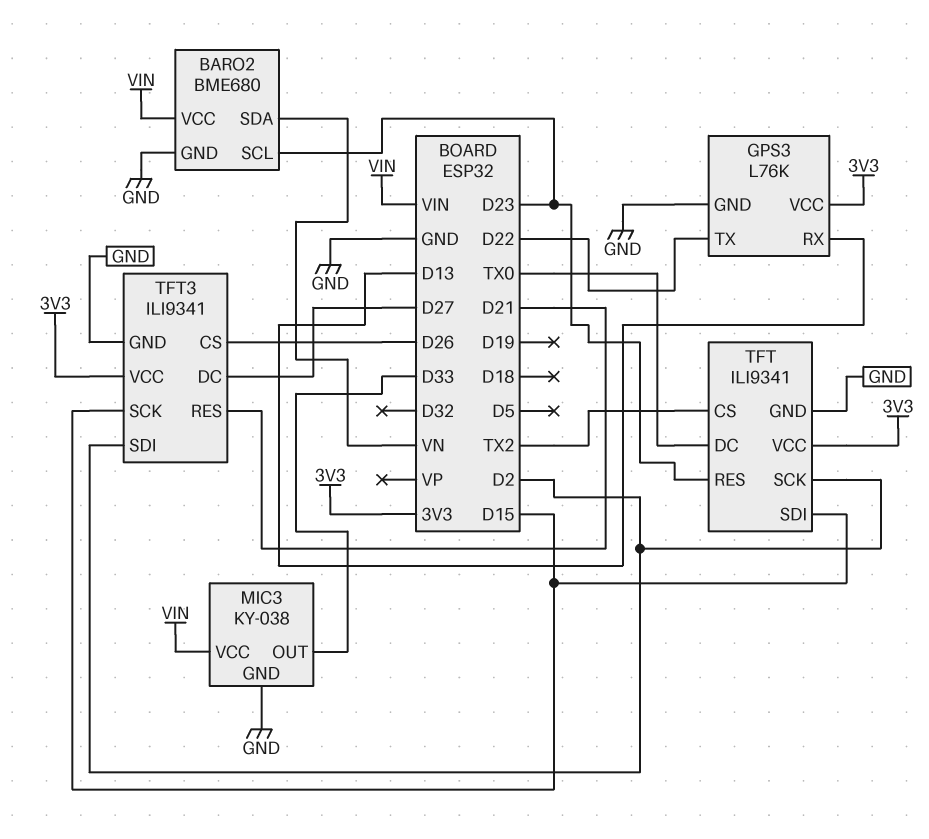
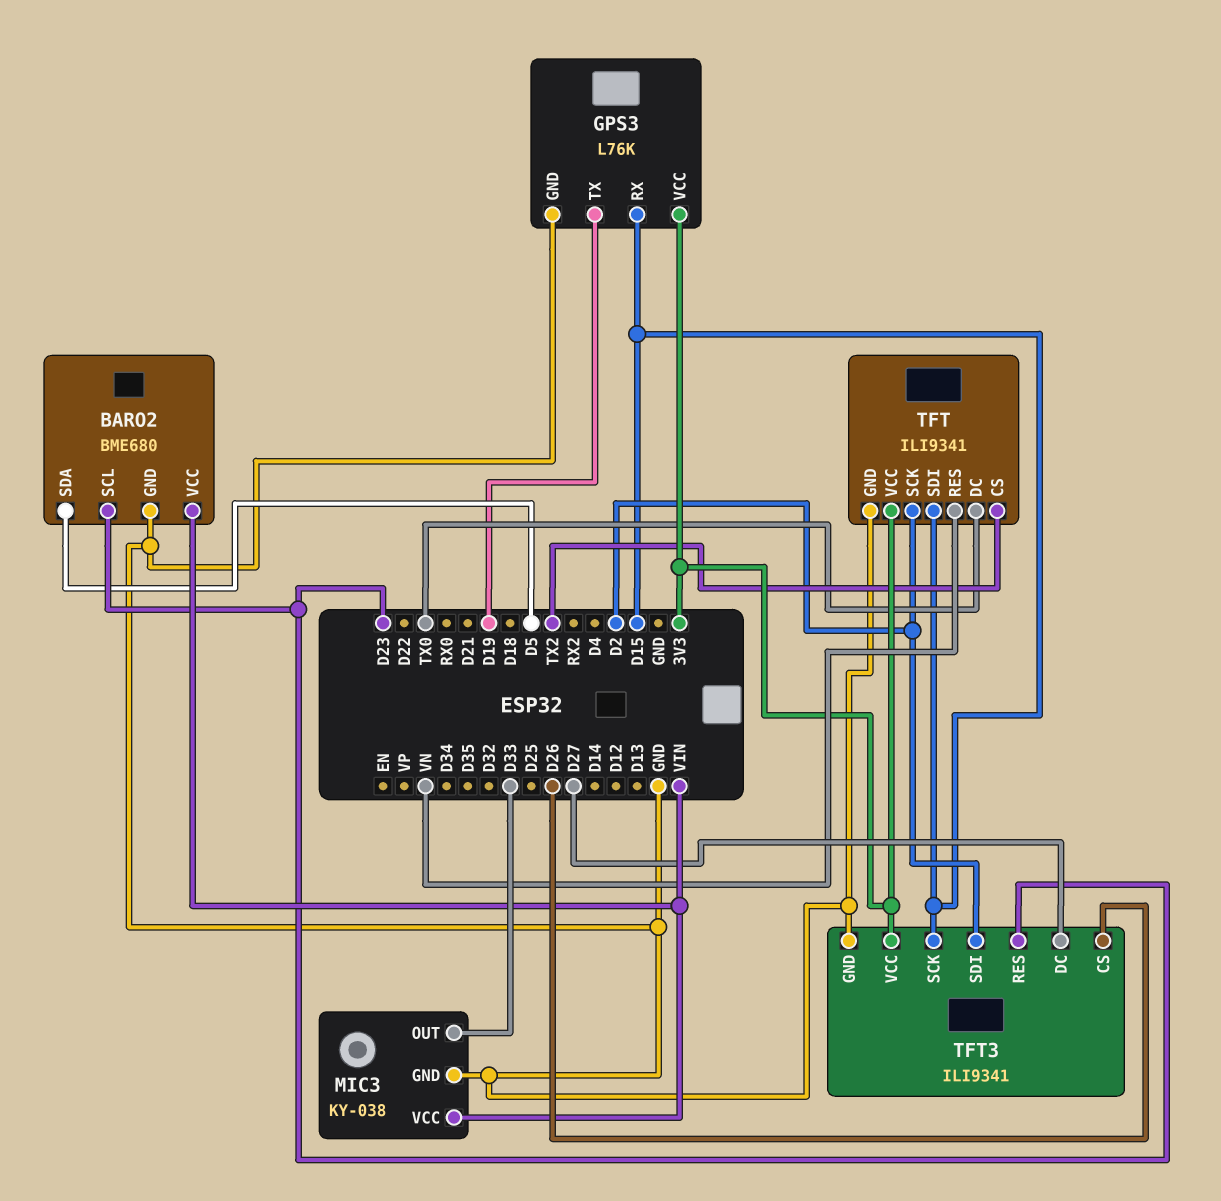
BARO2 pin SDA: VN -> D5
GPS3 pin RX: D13 -> D15
GPS3 pin TX: D22 -> D19
TFT pin RES: D23 -> VN
TFT3 pin RES: D21 -> D23

